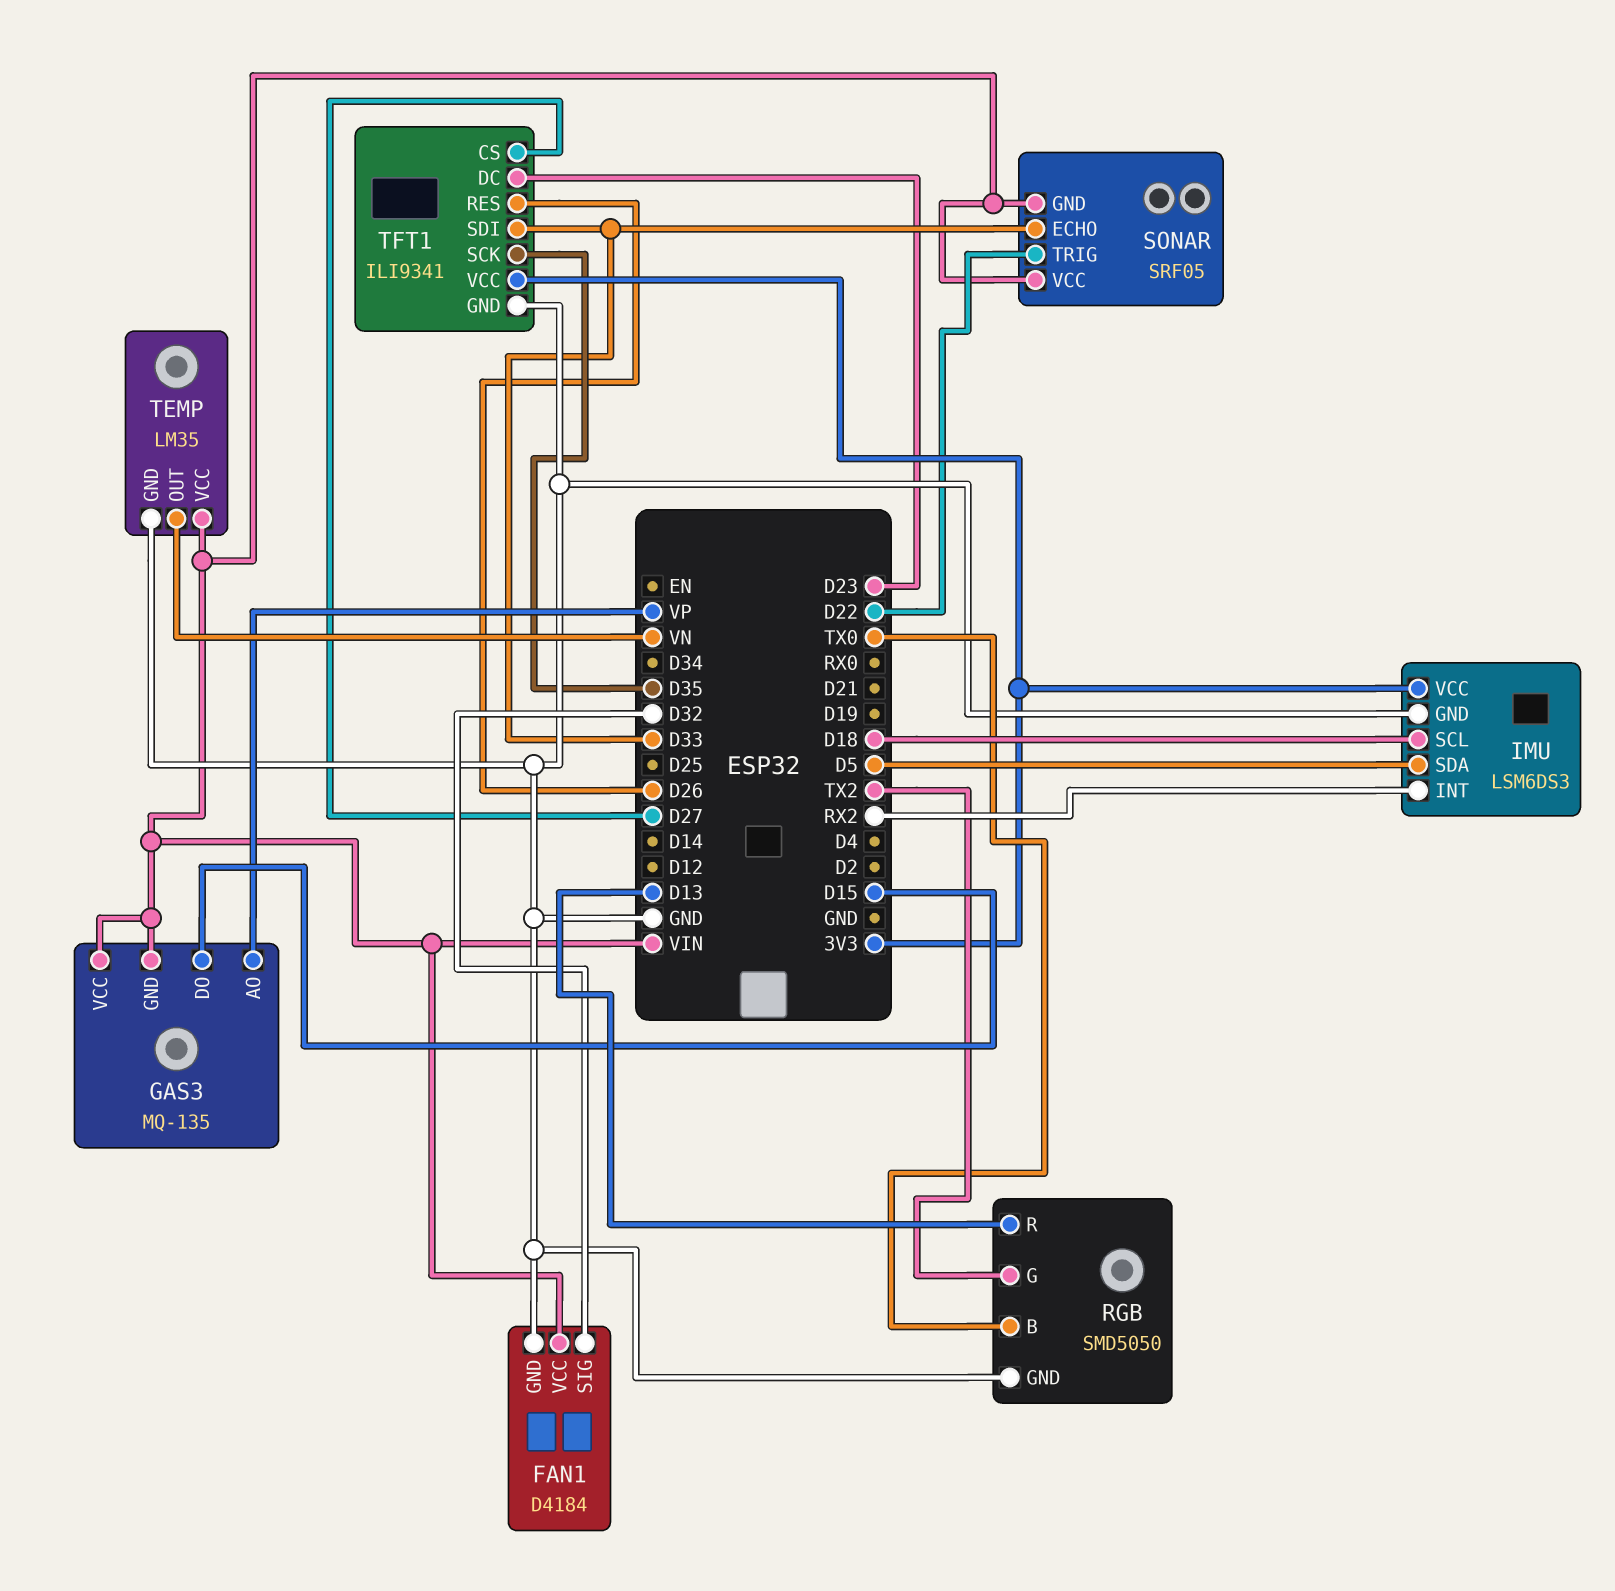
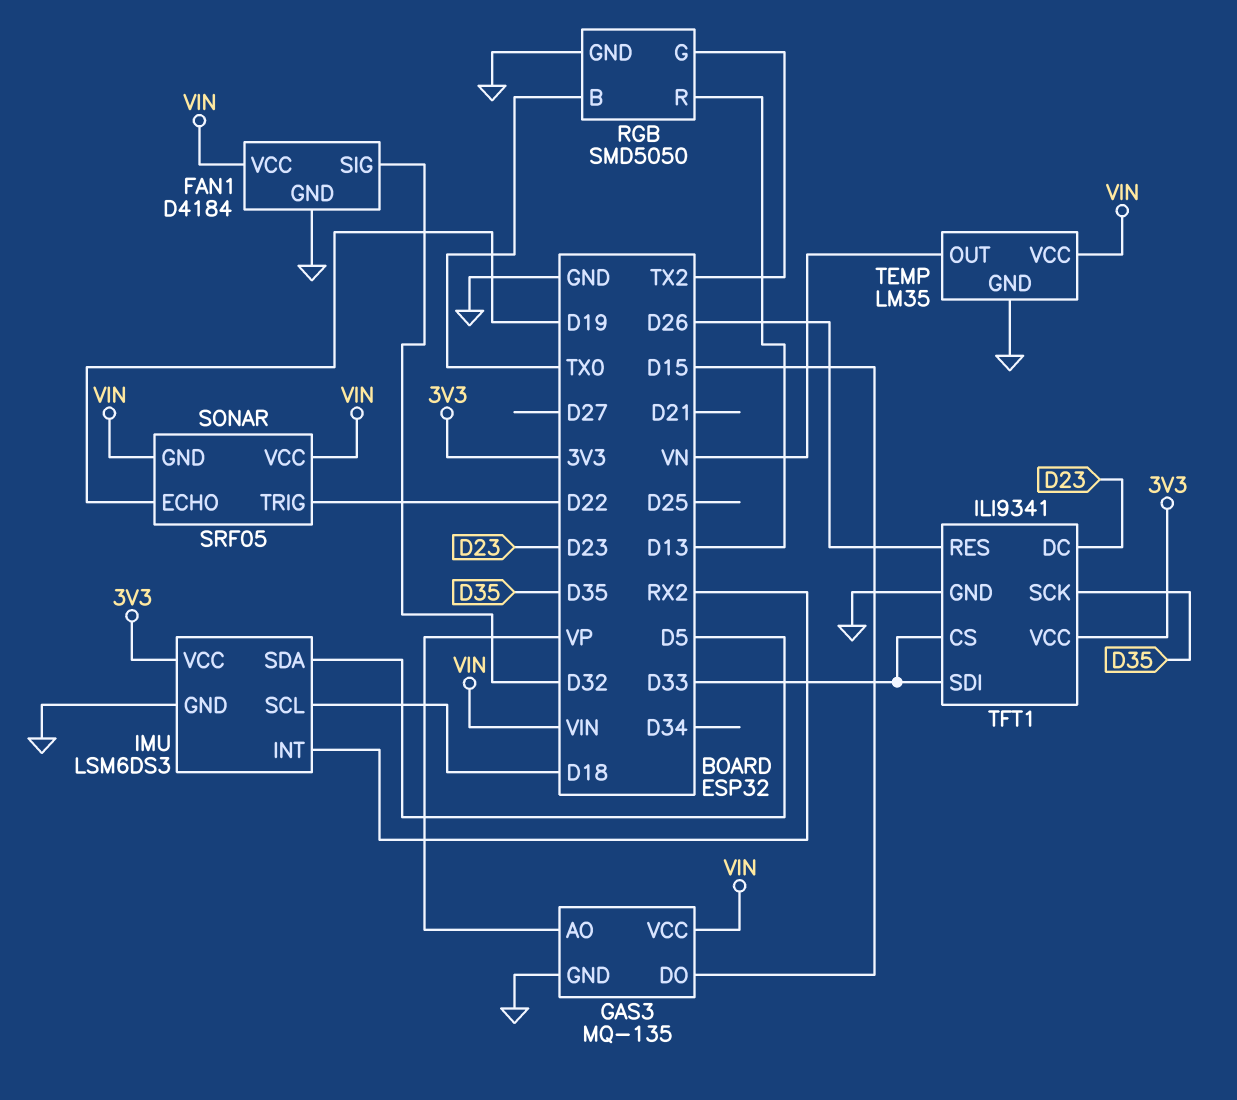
GAS3 pin GND: VIN -> GND
SONAR pin ECHO: D33 -> D19
TFT1 pin CS: D27 -> D33

